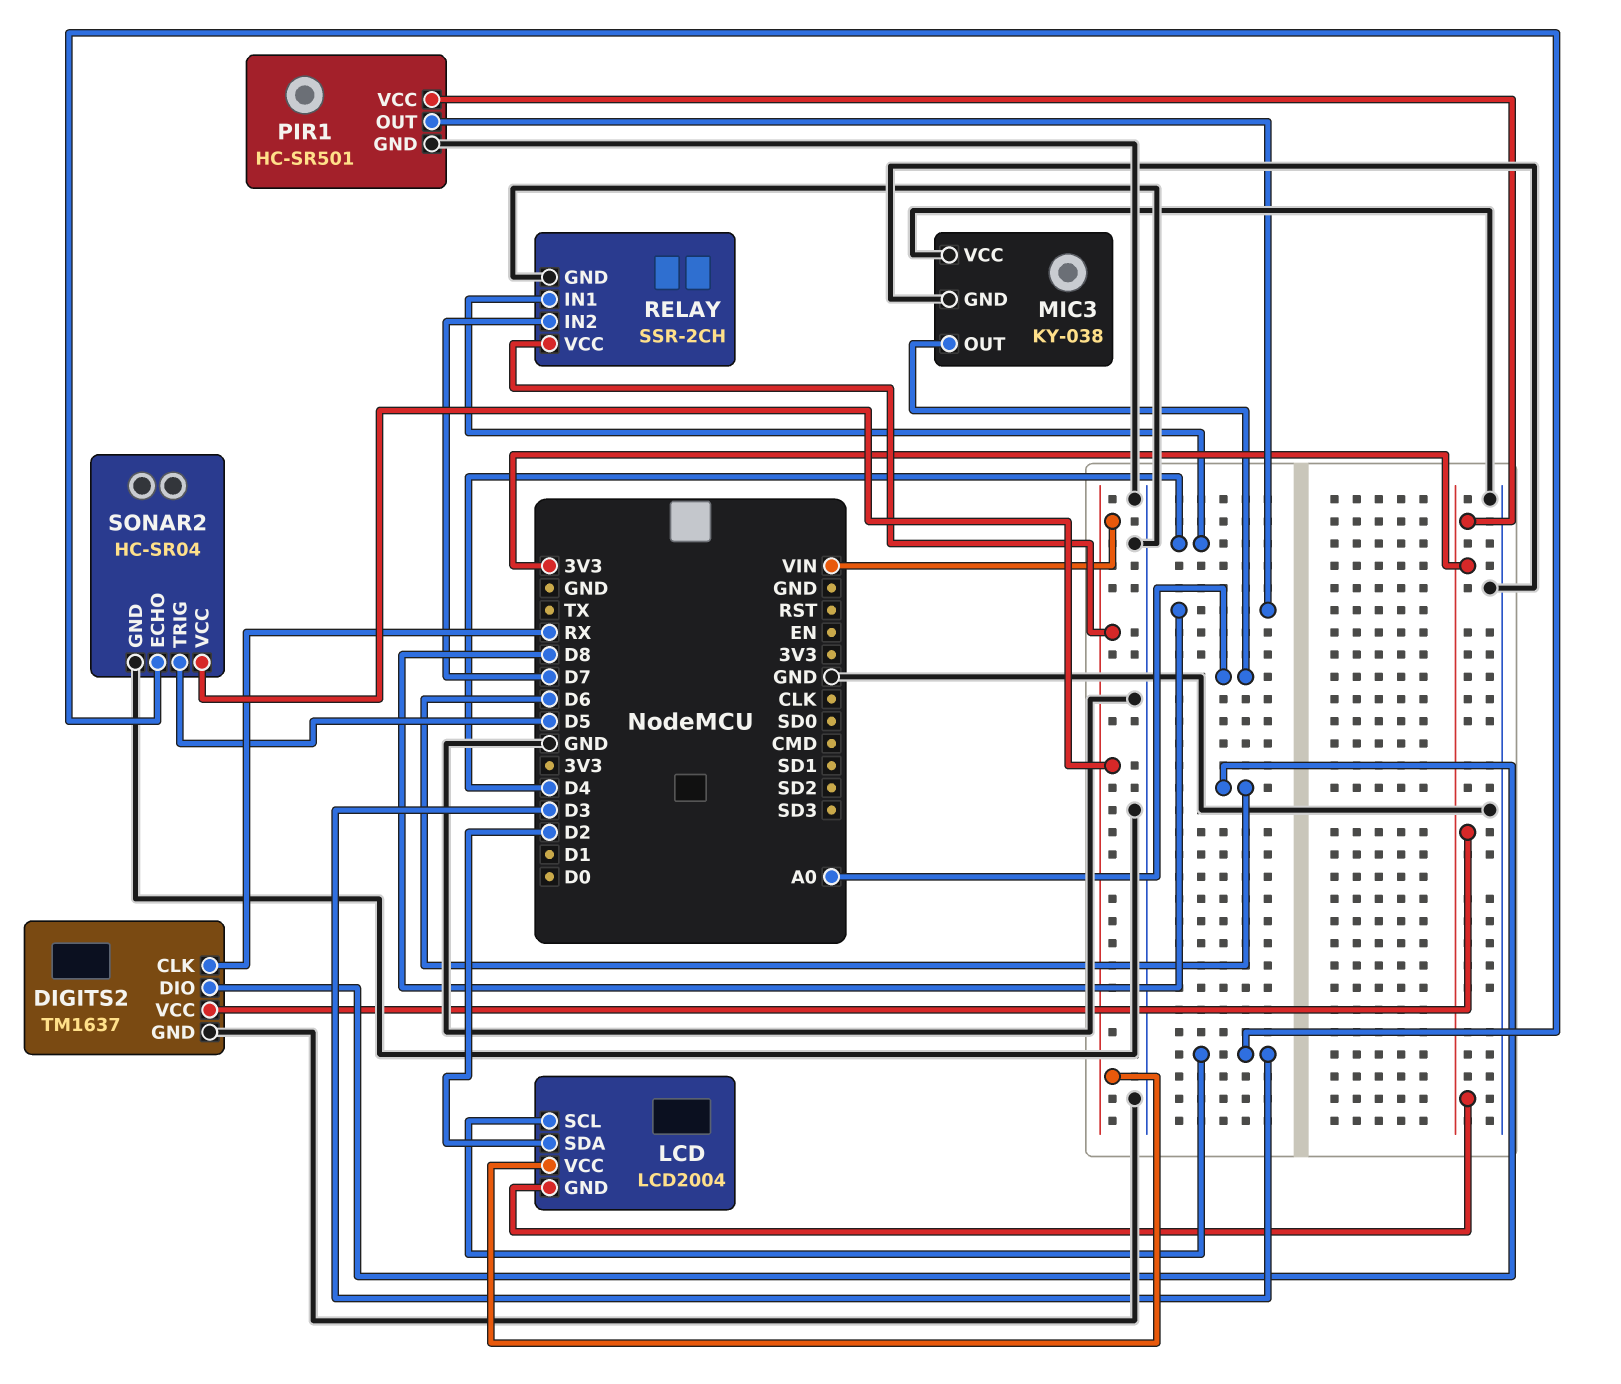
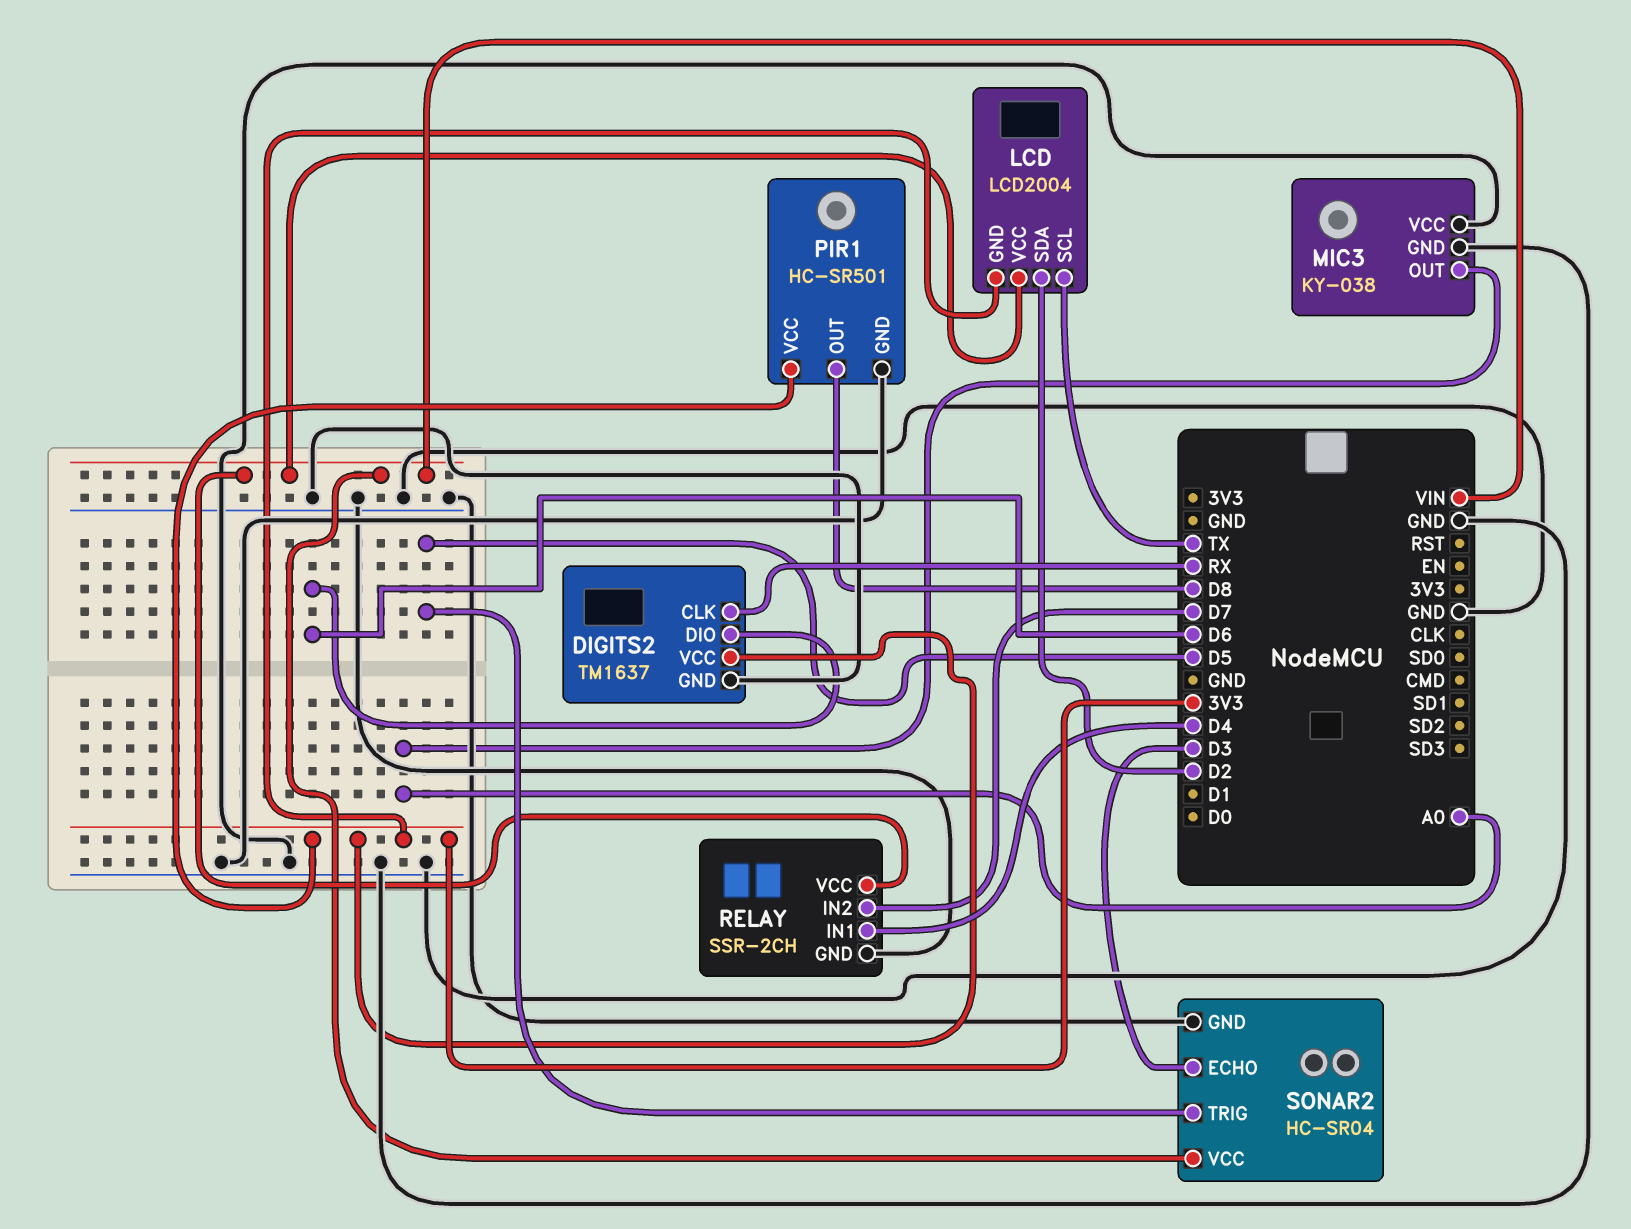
LCD pin SCL: D3 -> TX

